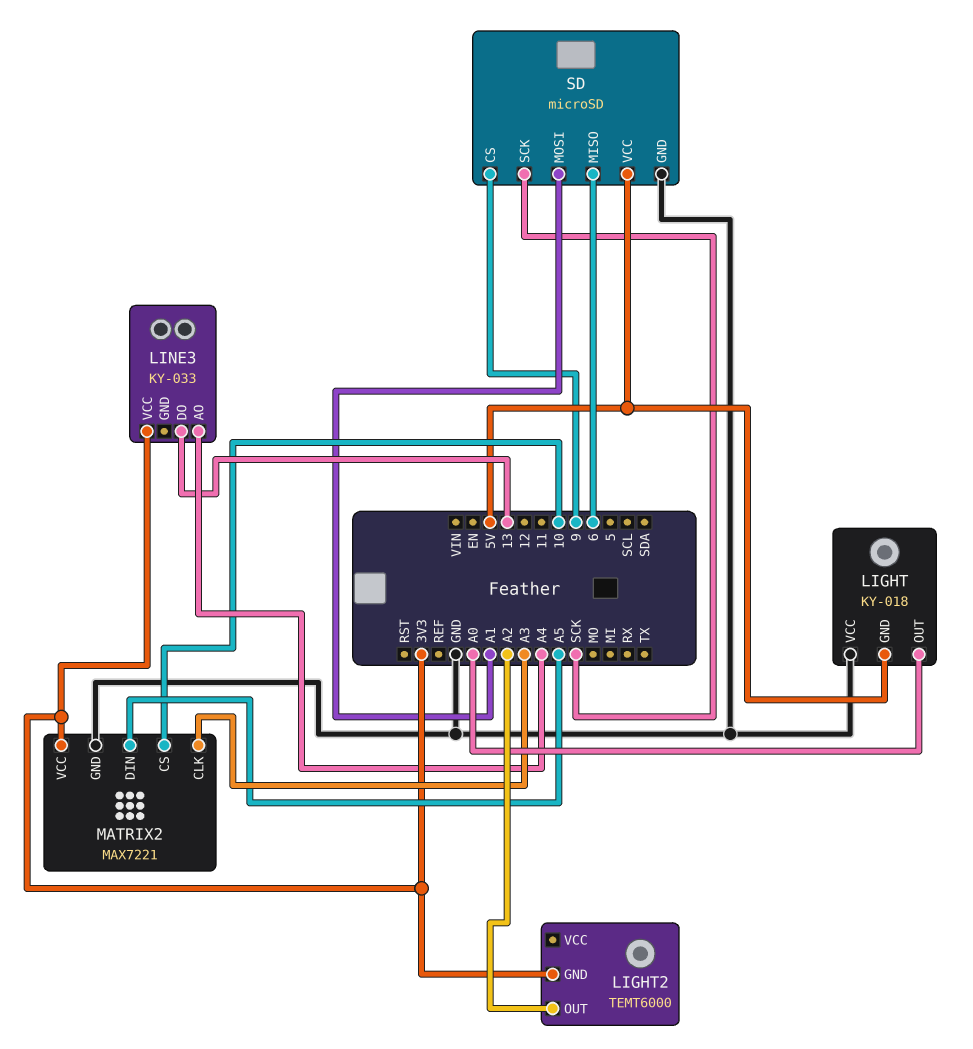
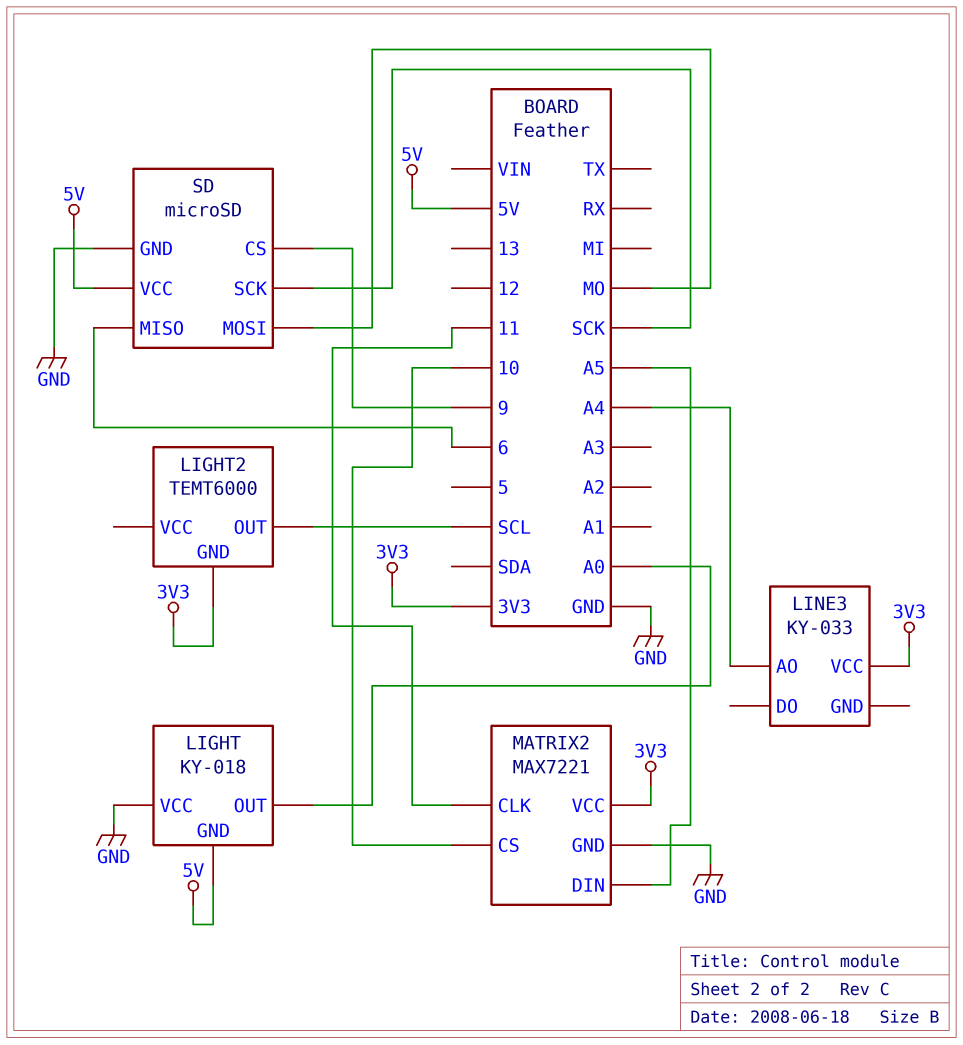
LIGHT2 pin OUT: A2 -> SCL
LINE3 pin DO: 13 -> none
MATRIX2 pin CLK: A3 -> 11
SD pin MOSI: A1 -> MO

